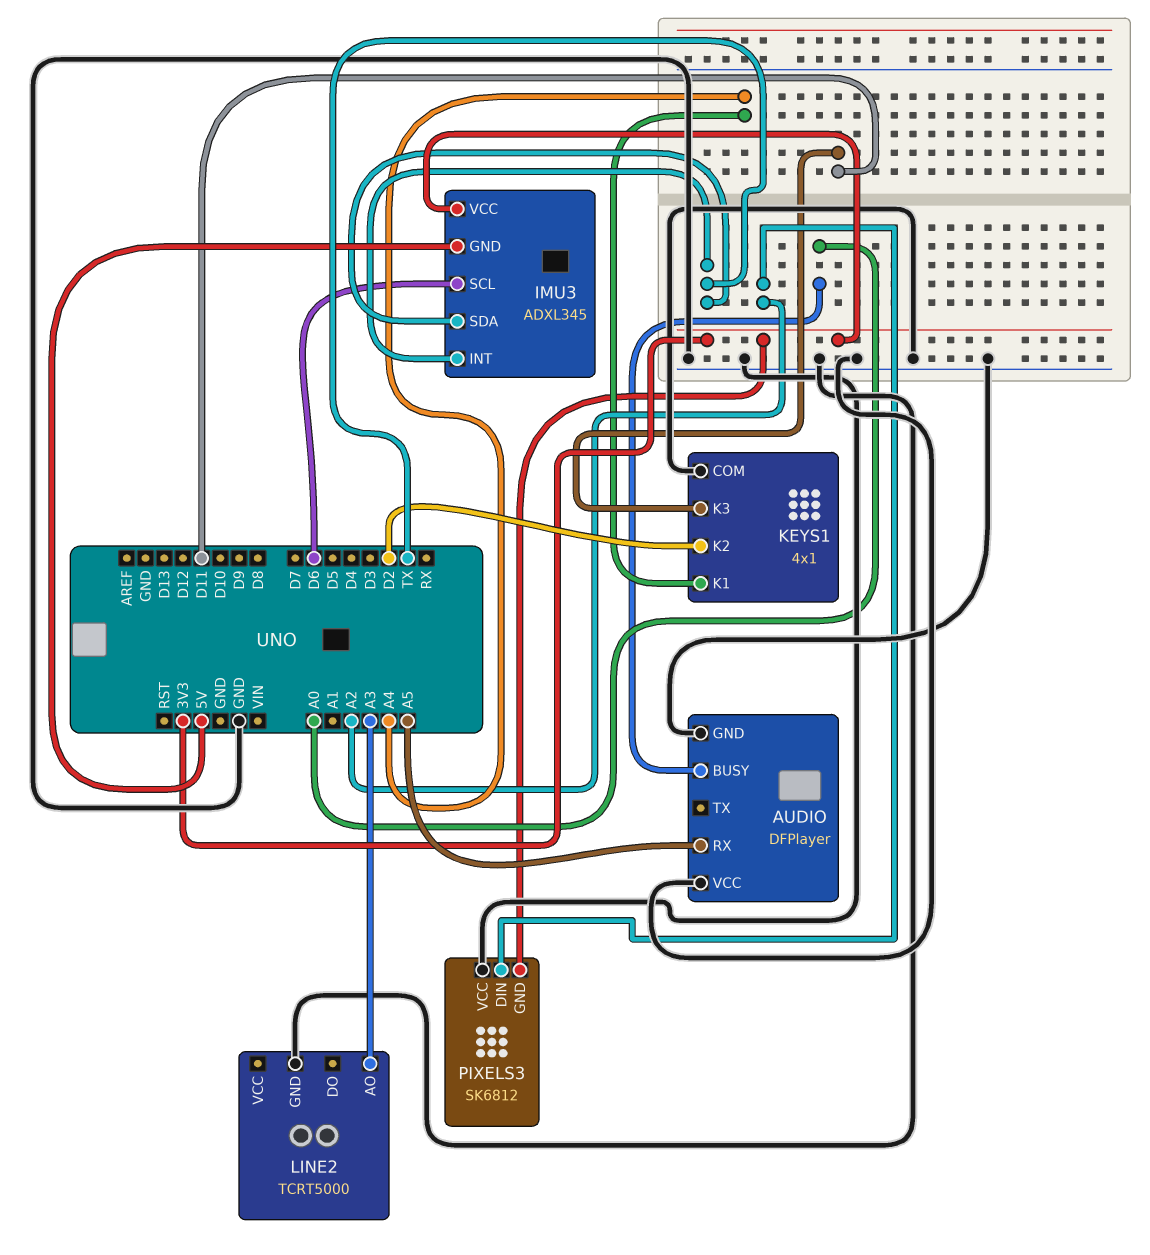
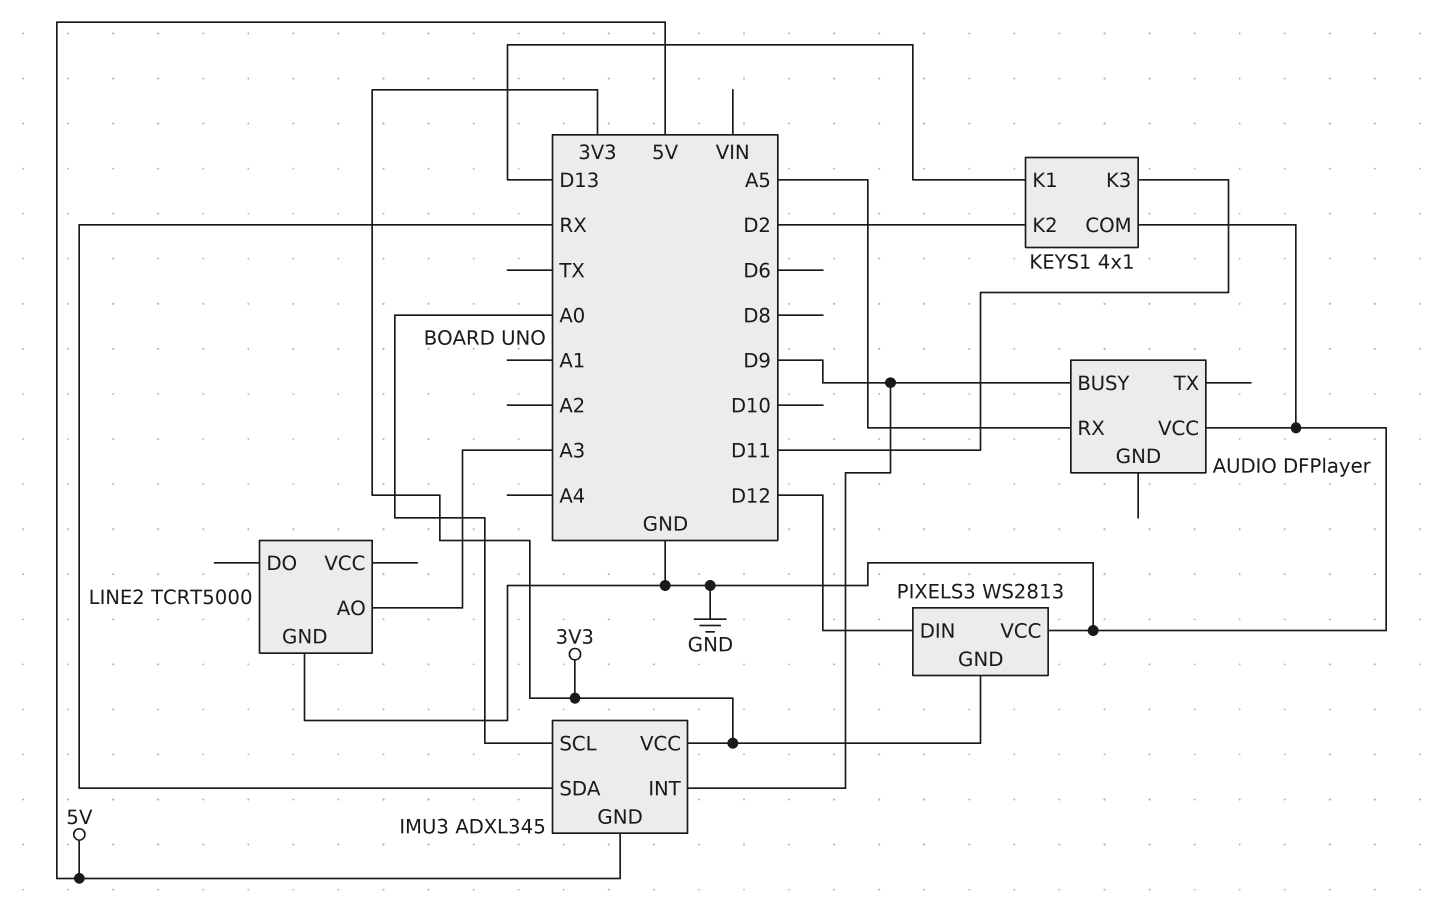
AUDIO pin BUSY: A0 -> D9
AUDIO pin GND: GND -> none
IMU3 pin INT: TX -> D9
IMU3 pin SCL: D6 -> A0
IMU3 pin SDA: TX -> RX
KEYS1 pin K1: A4 -> D13
PIXELS3: SK6812 -> WS2813
PIXELS3 pin DIN: A2 -> D12

